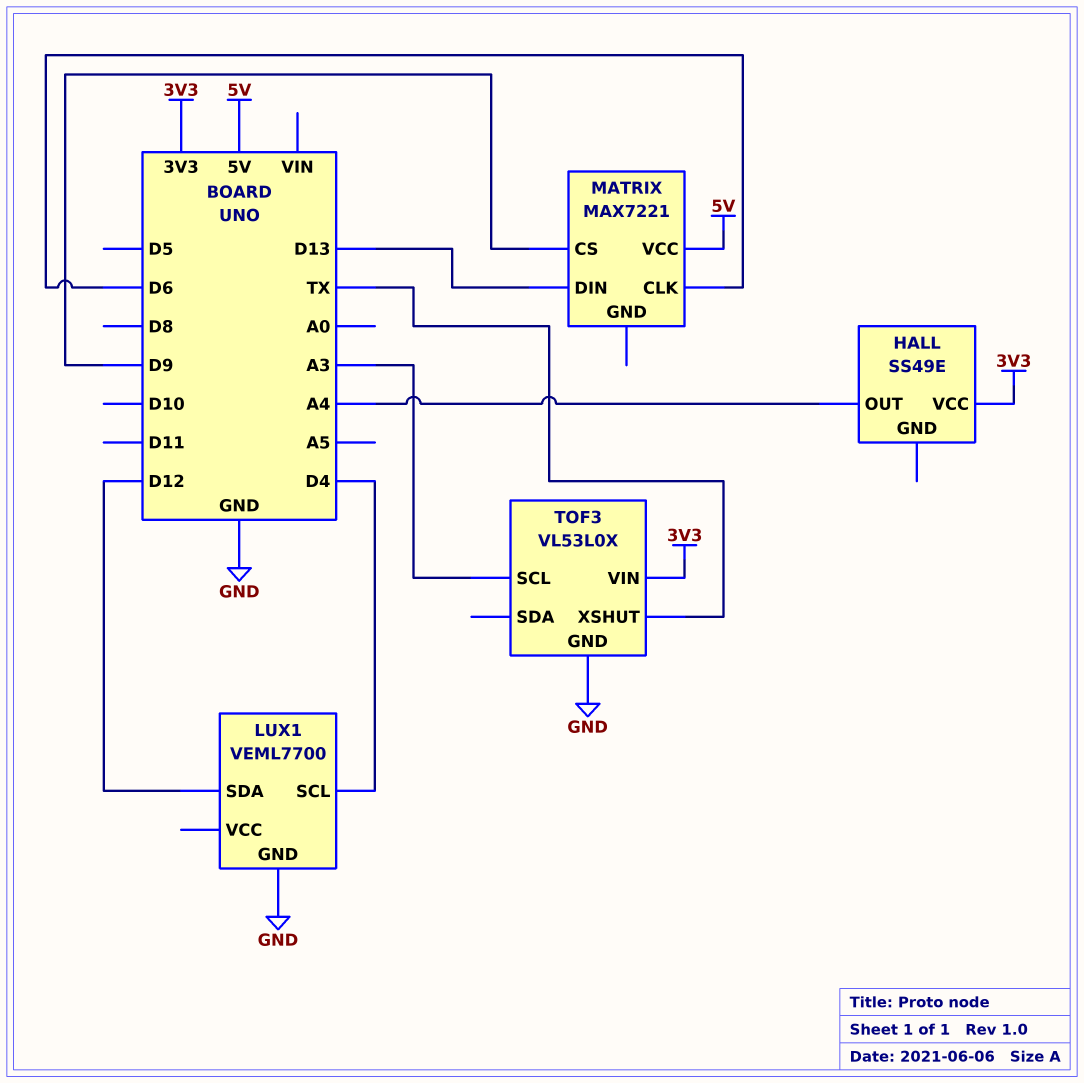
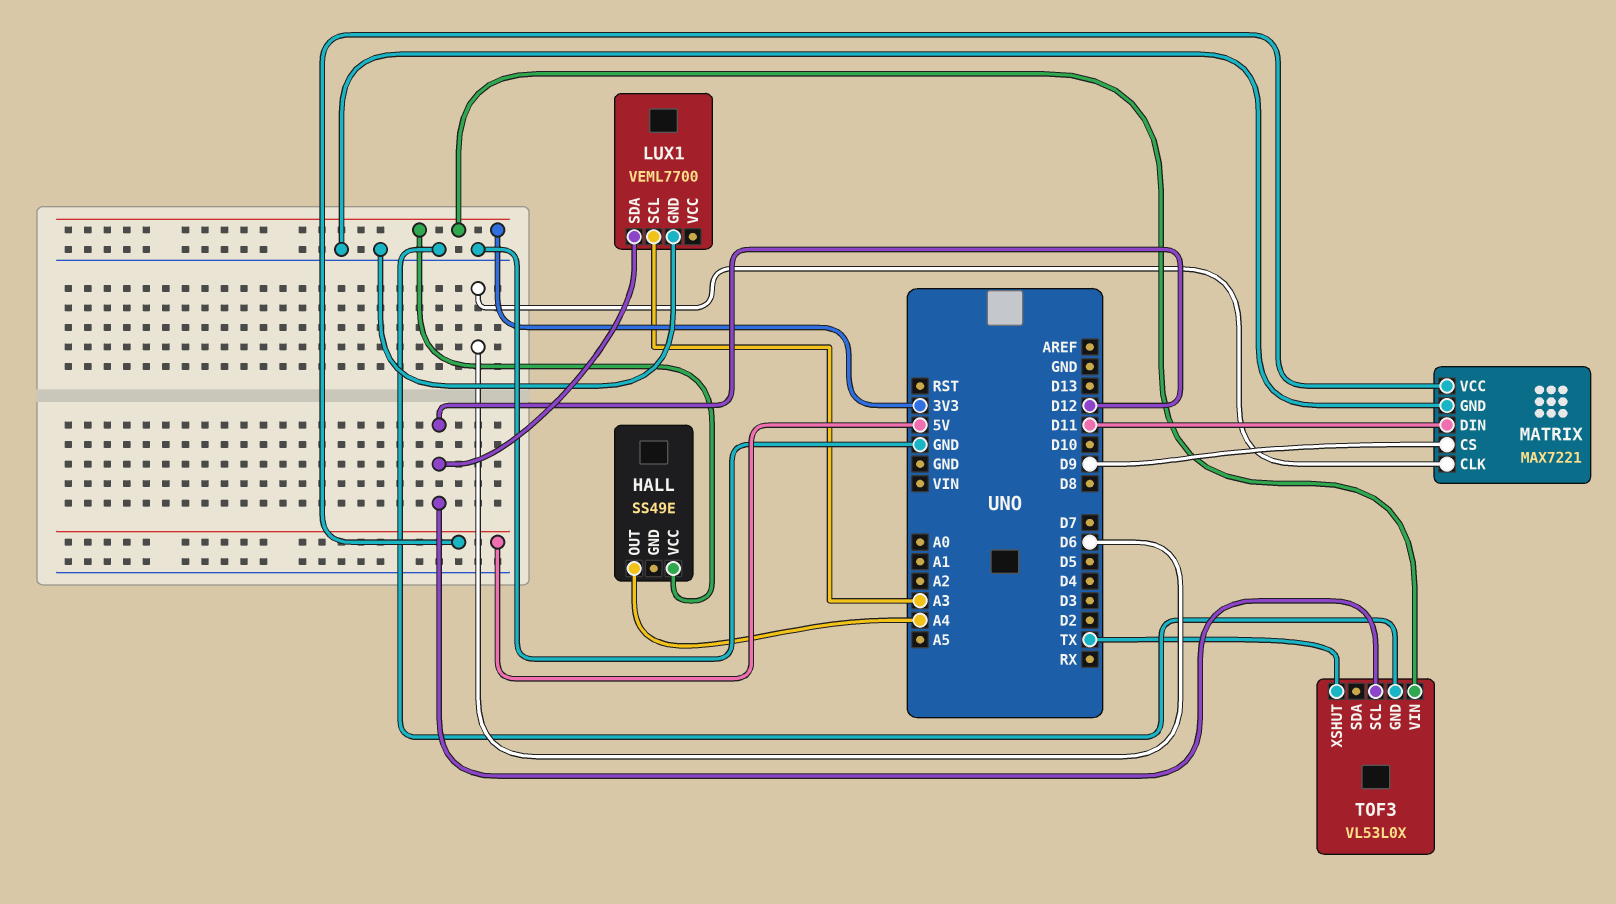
LUX1 pin SCL: D4 -> A3
MATRIX pin DIN: D13 -> D11
MATRIX pin GND: none -> GND
TOF3 pin SCL: A3 -> D12

